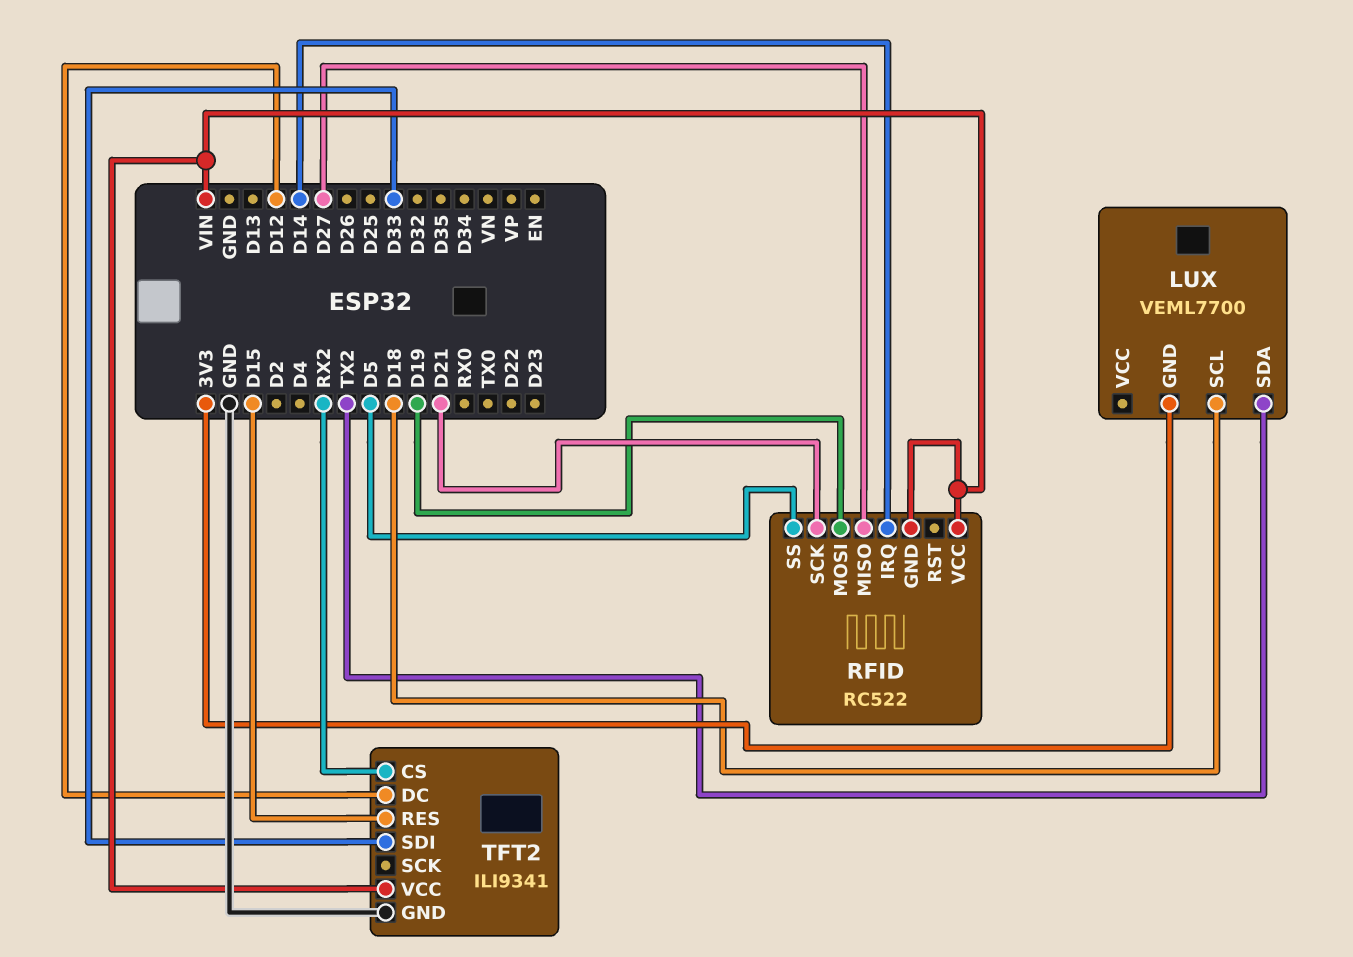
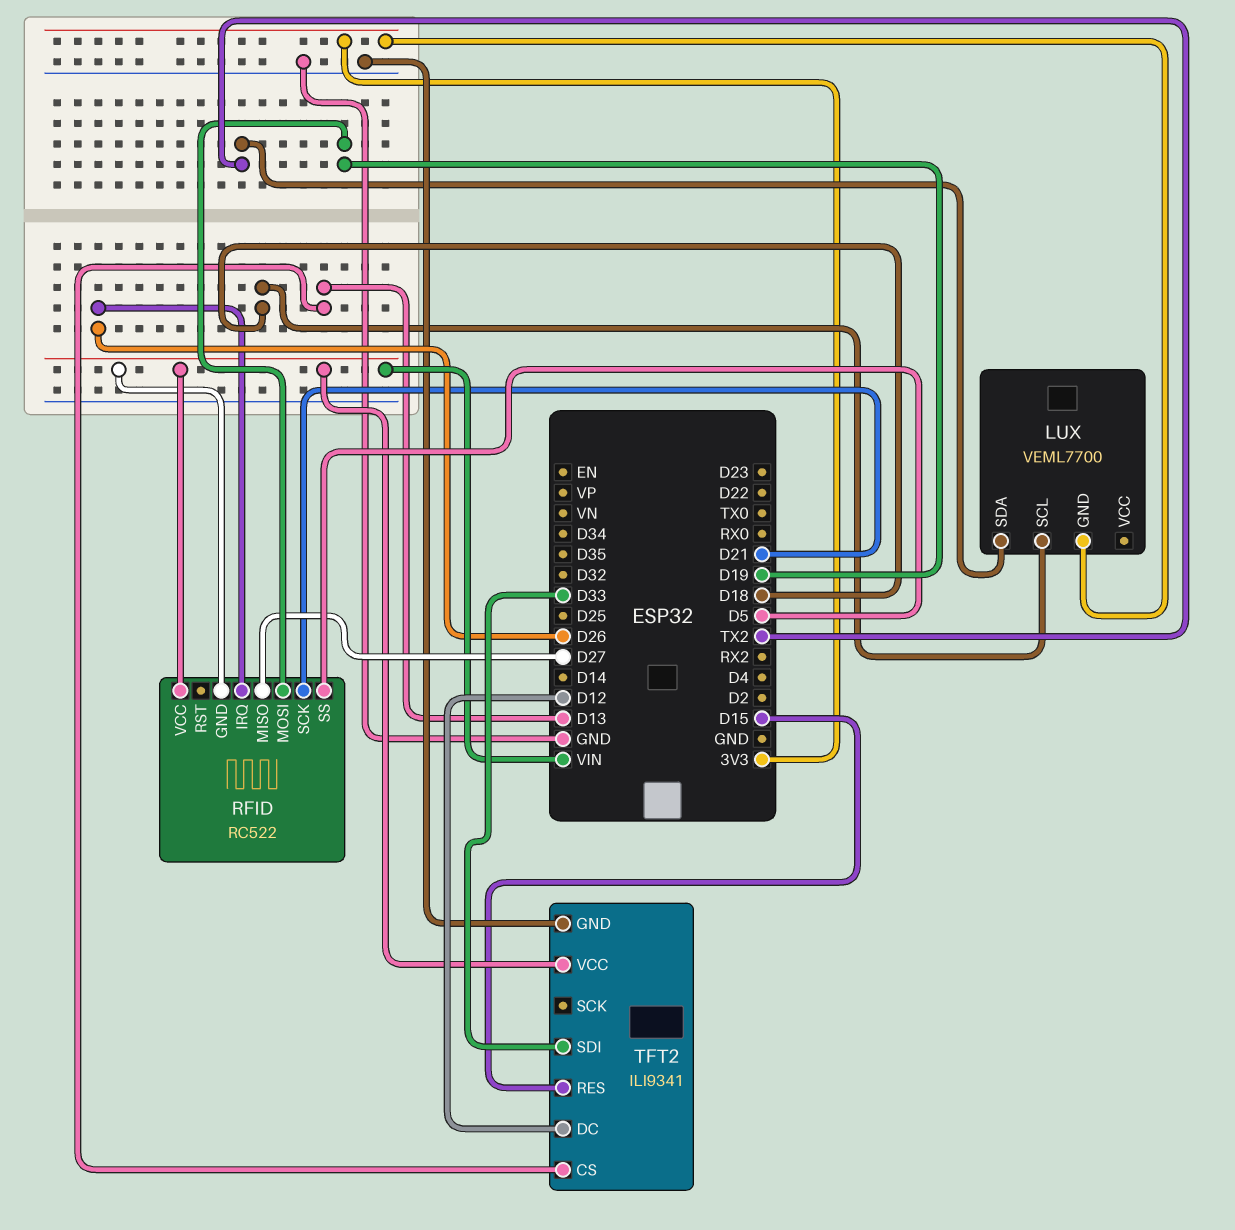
RFID pin IRQ: D14 -> D26
TFT2 pin CS: RX2 -> D13

